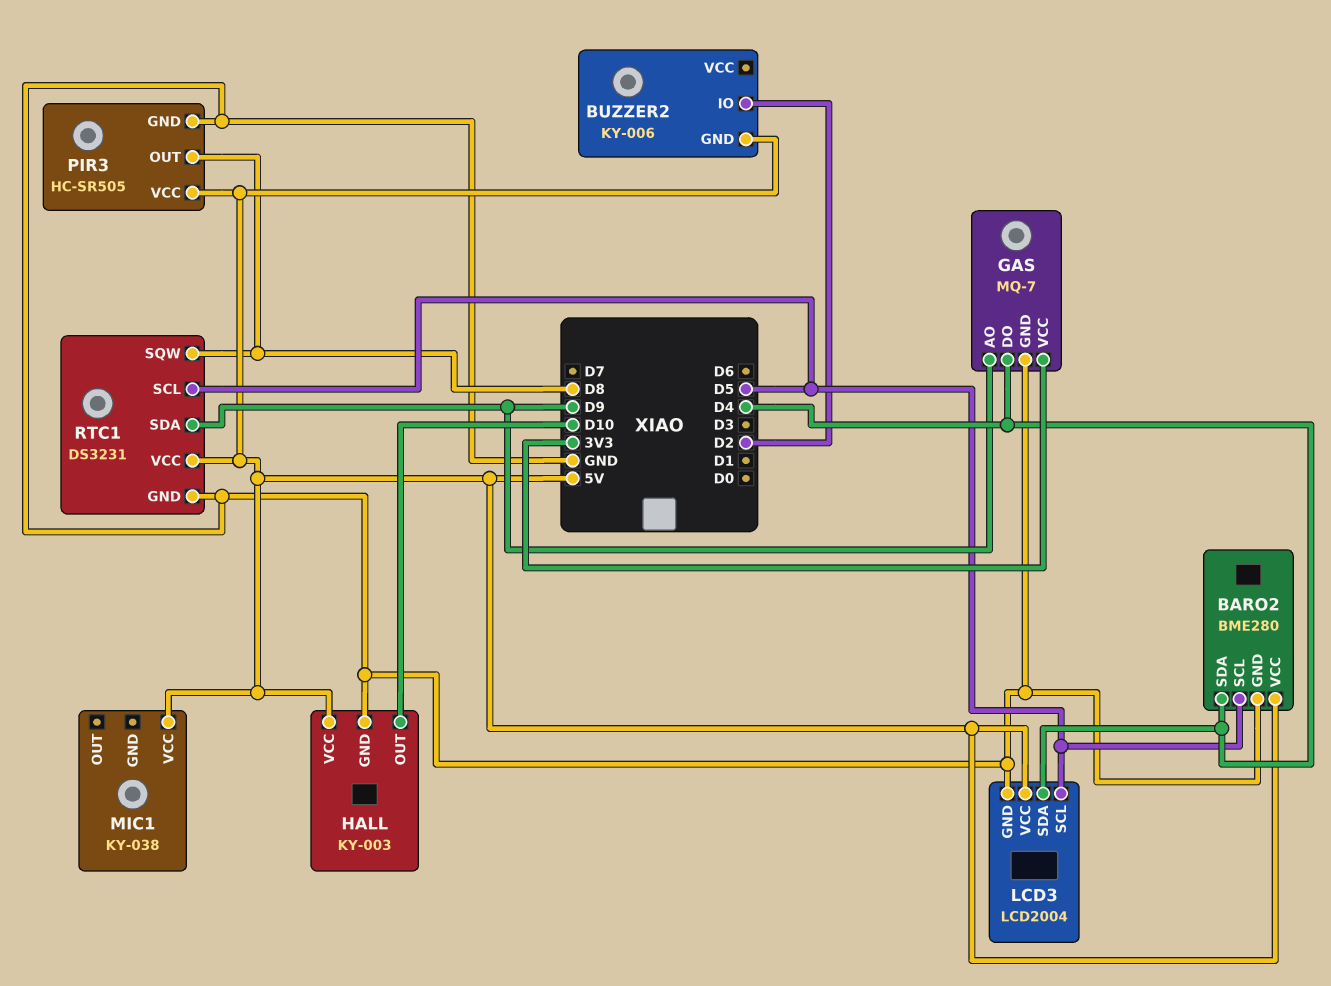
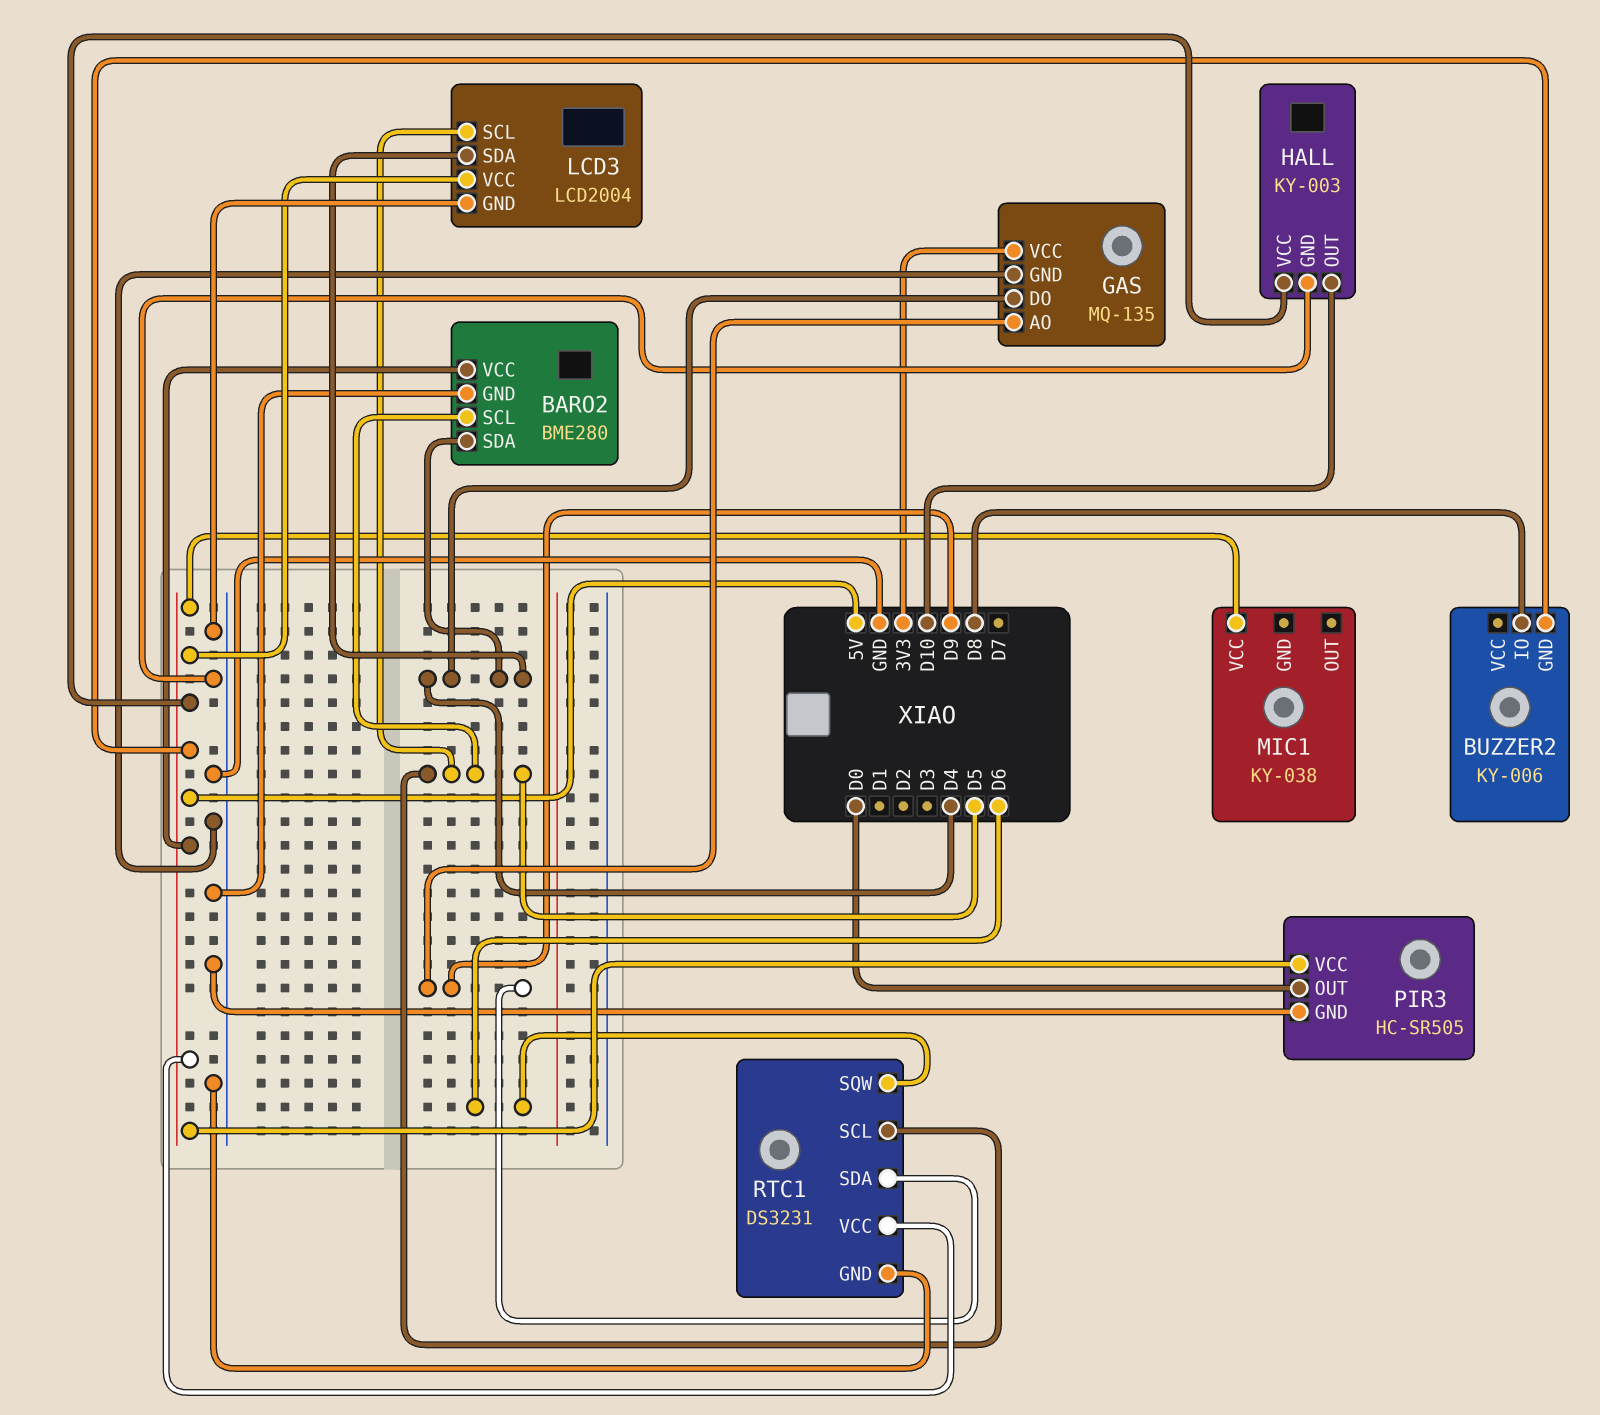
BUZZER2 pin IO: D2 -> D8
GAS: MQ-7 -> MQ-135
PIR3 pin OUT: D8 -> D0
RTC1 pin SQW: D8 -> D6

